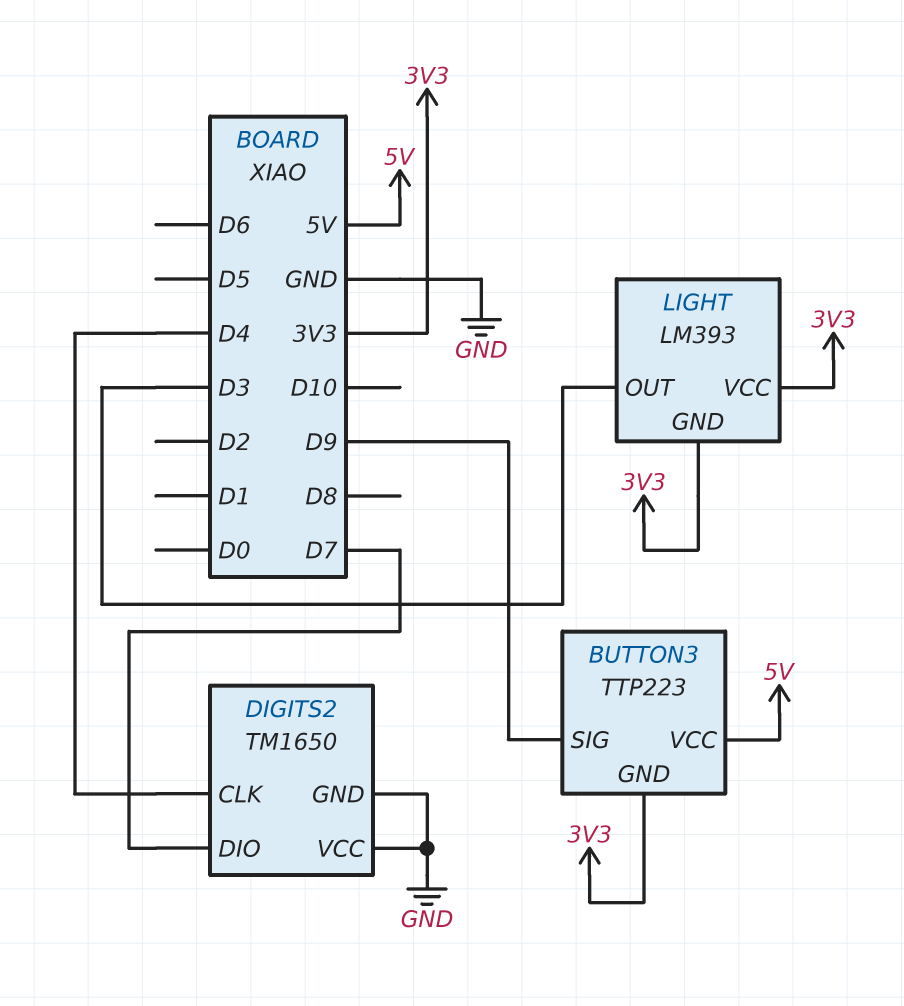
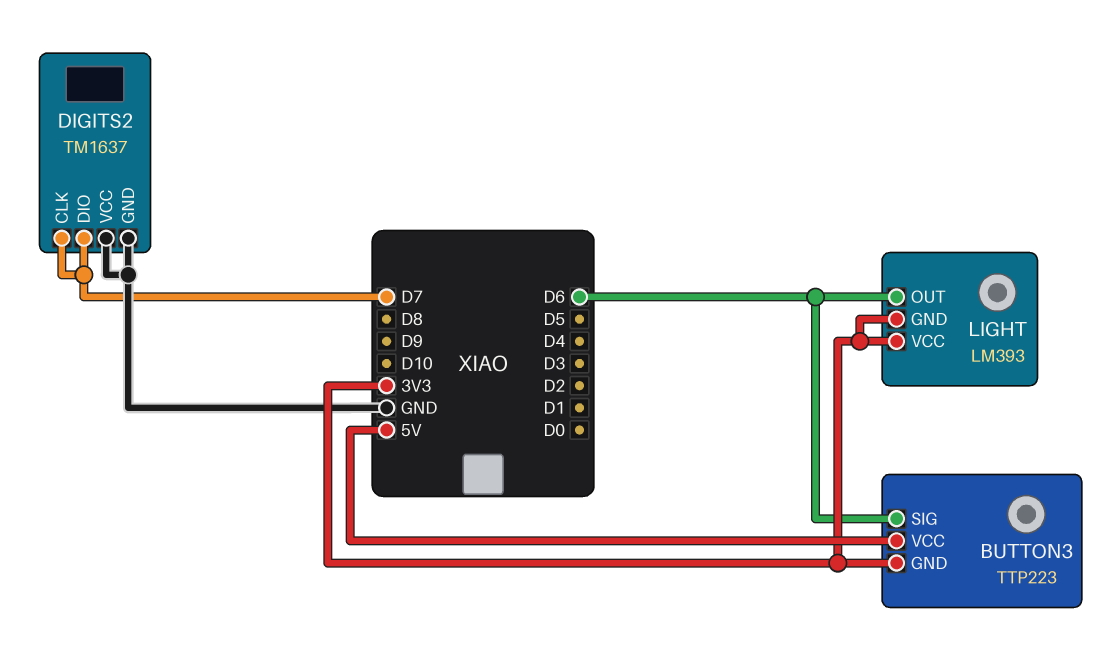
BUTTON3 pin SIG: D9 -> D6
DIGITS2: TM1650 -> TM1637
DIGITS2 pin CLK: D4 -> D7
LIGHT pin OUT: D3 -> D6

